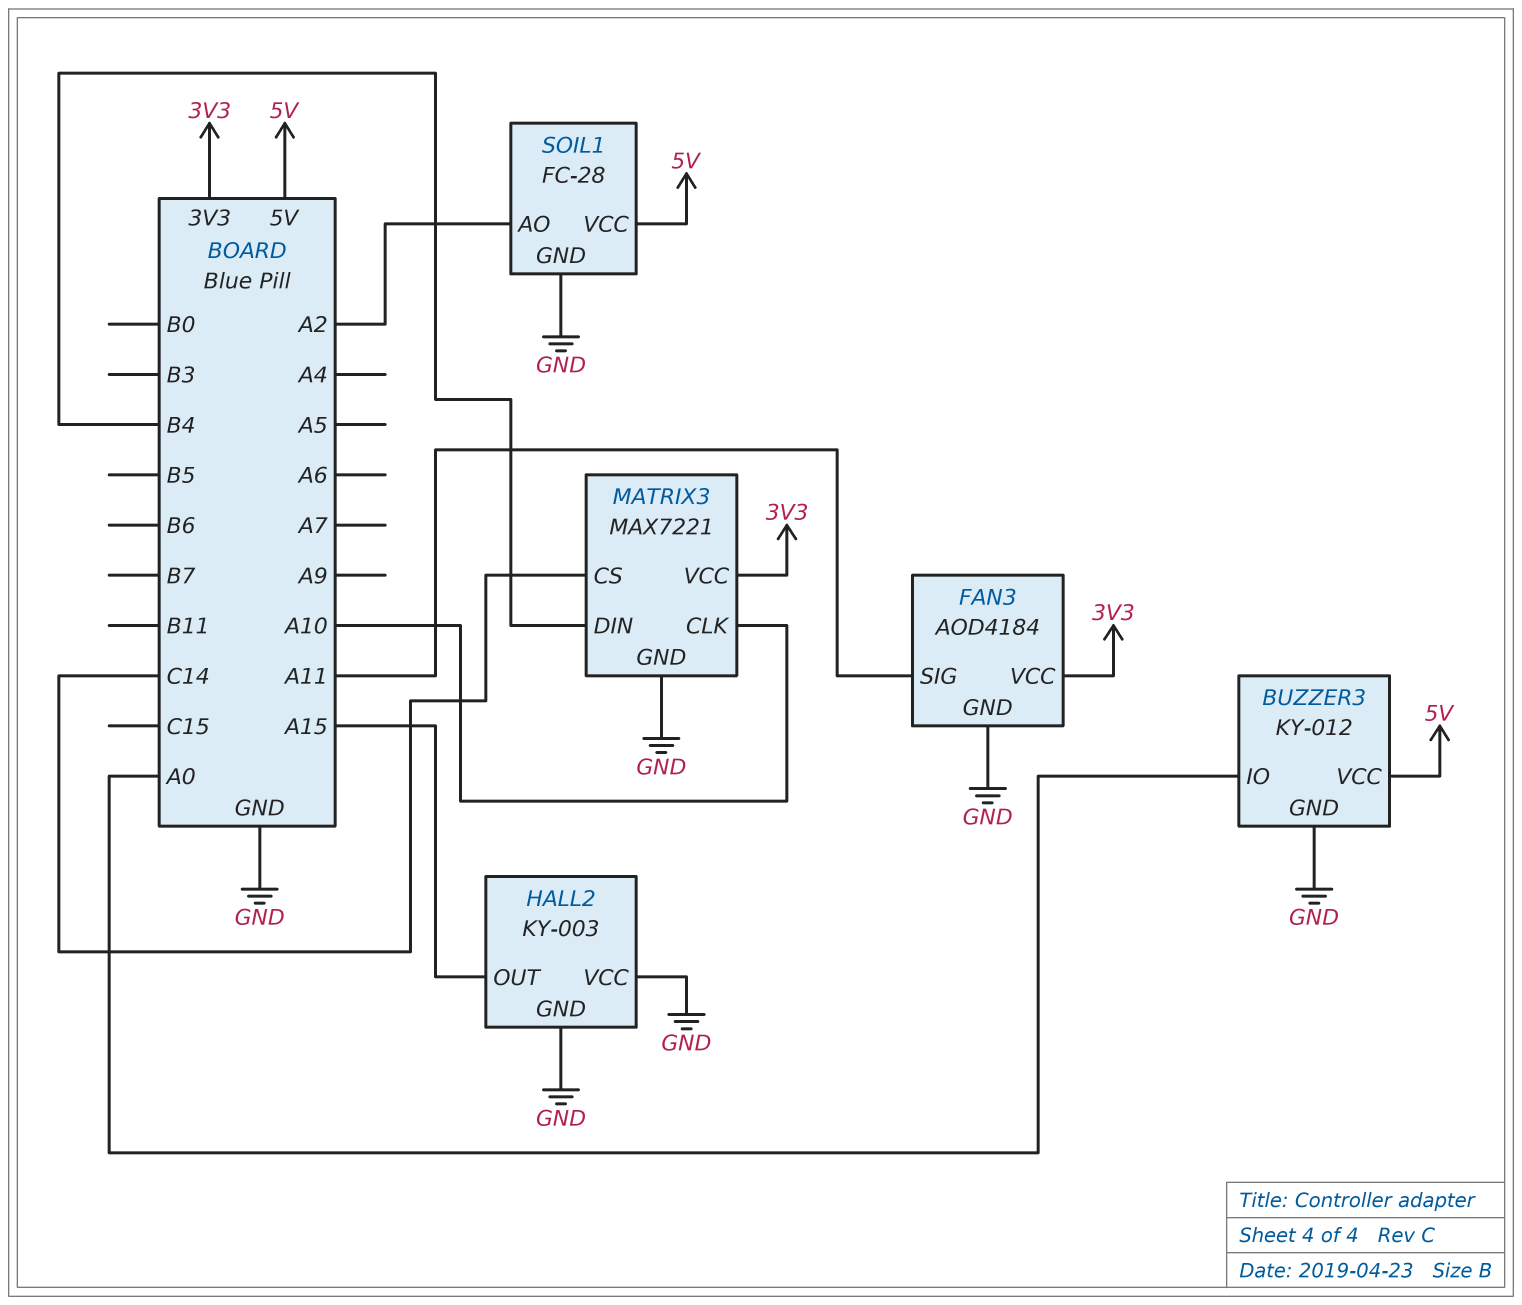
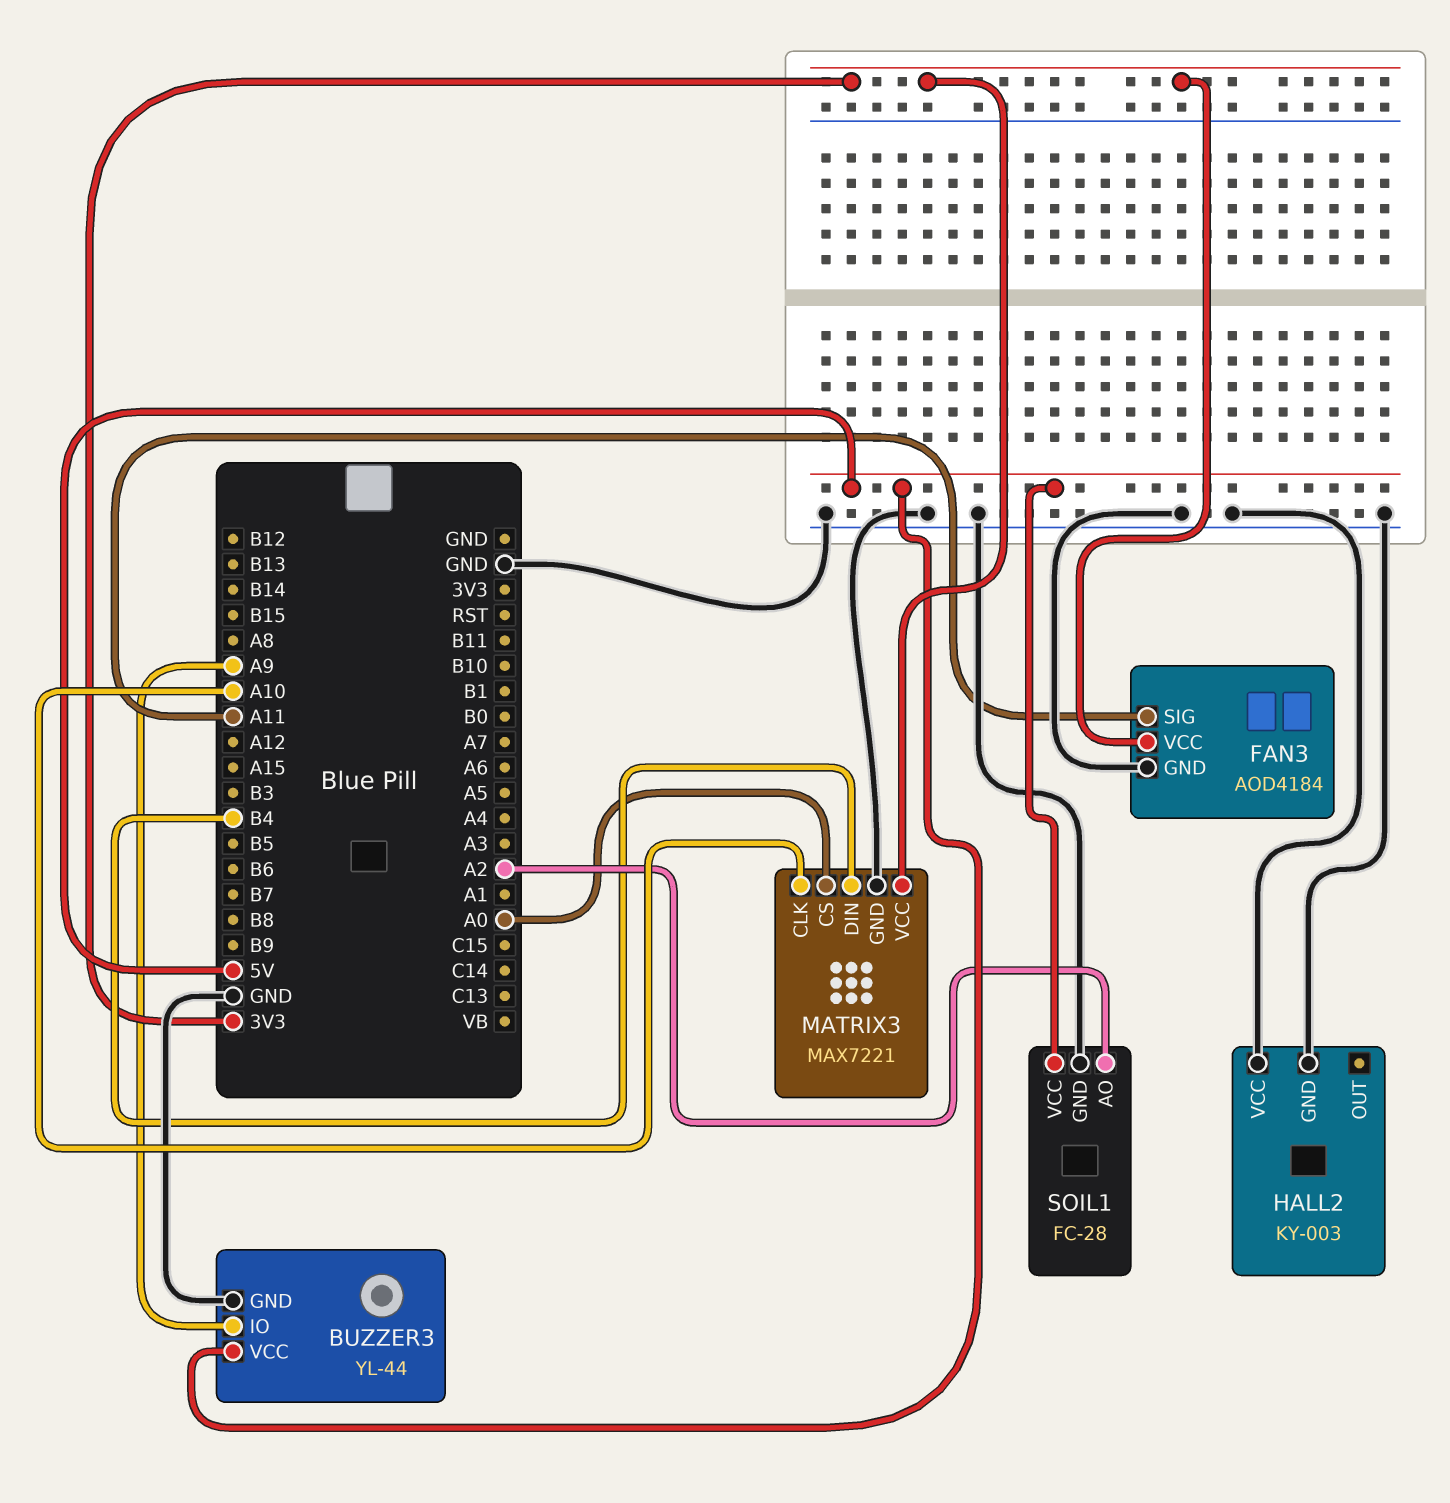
BUZZER3: KY-012 -> YL-44
BUZZER3 pin IO: A0 -> A9
HALL2 pin OUT: A15 -> none
MATRIX3 pin CS: C14 -> A0

